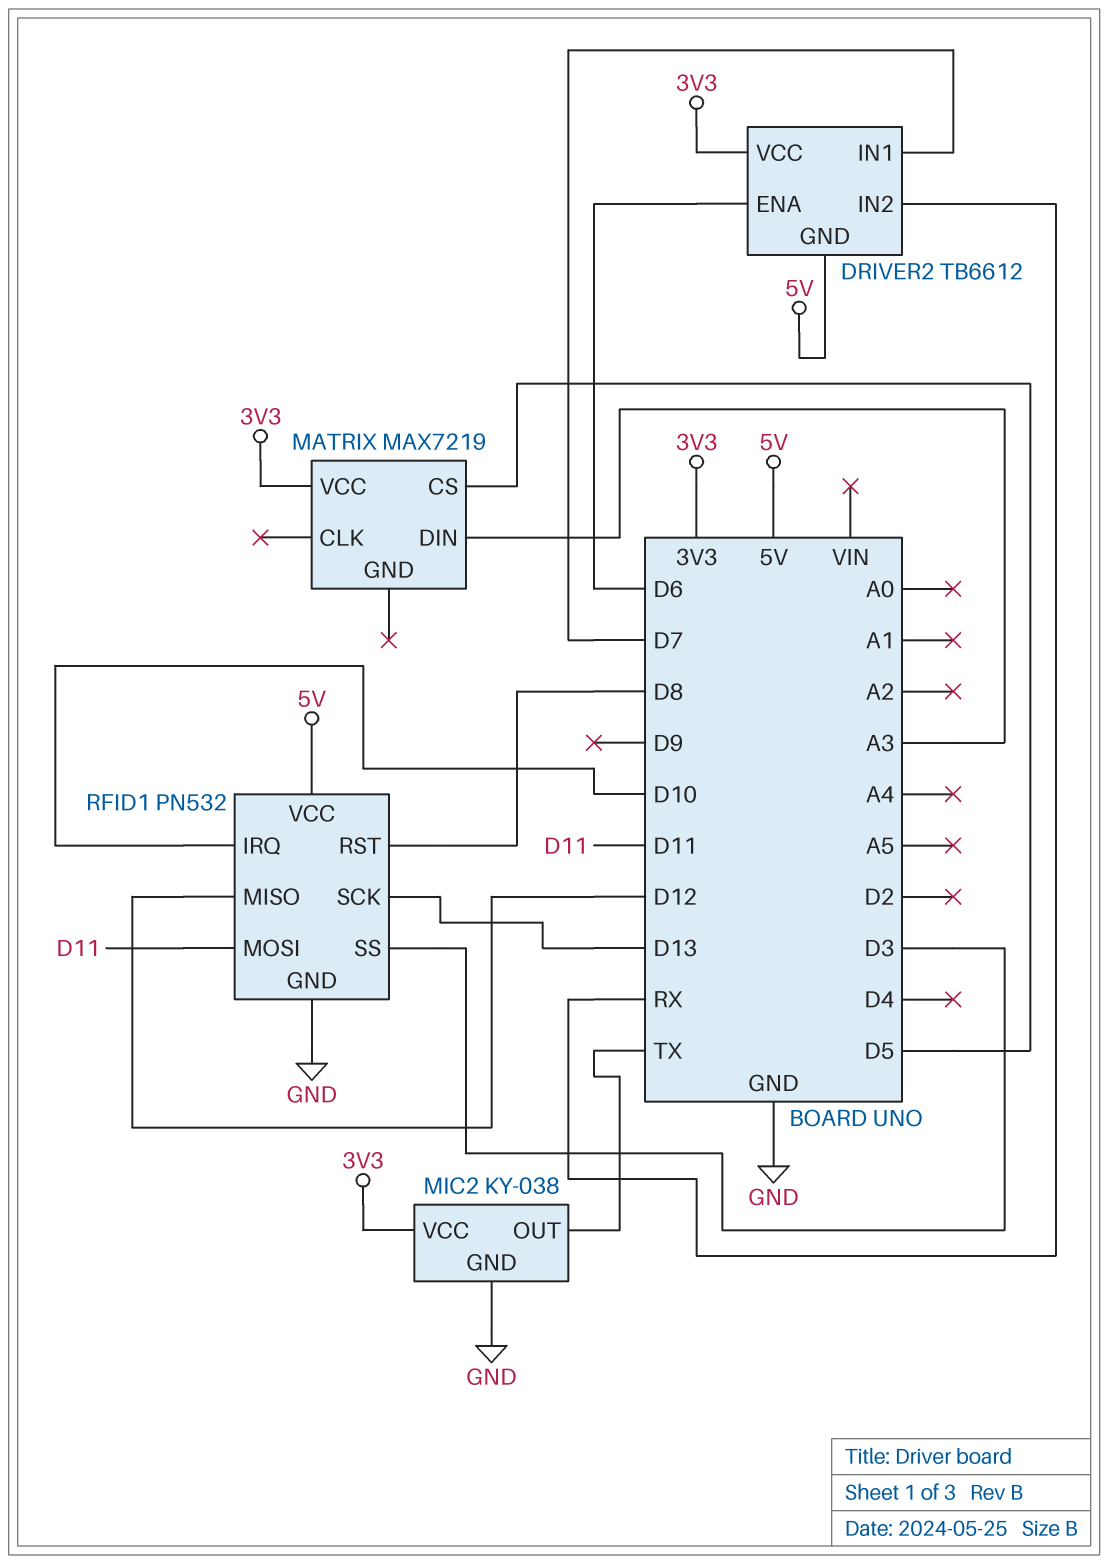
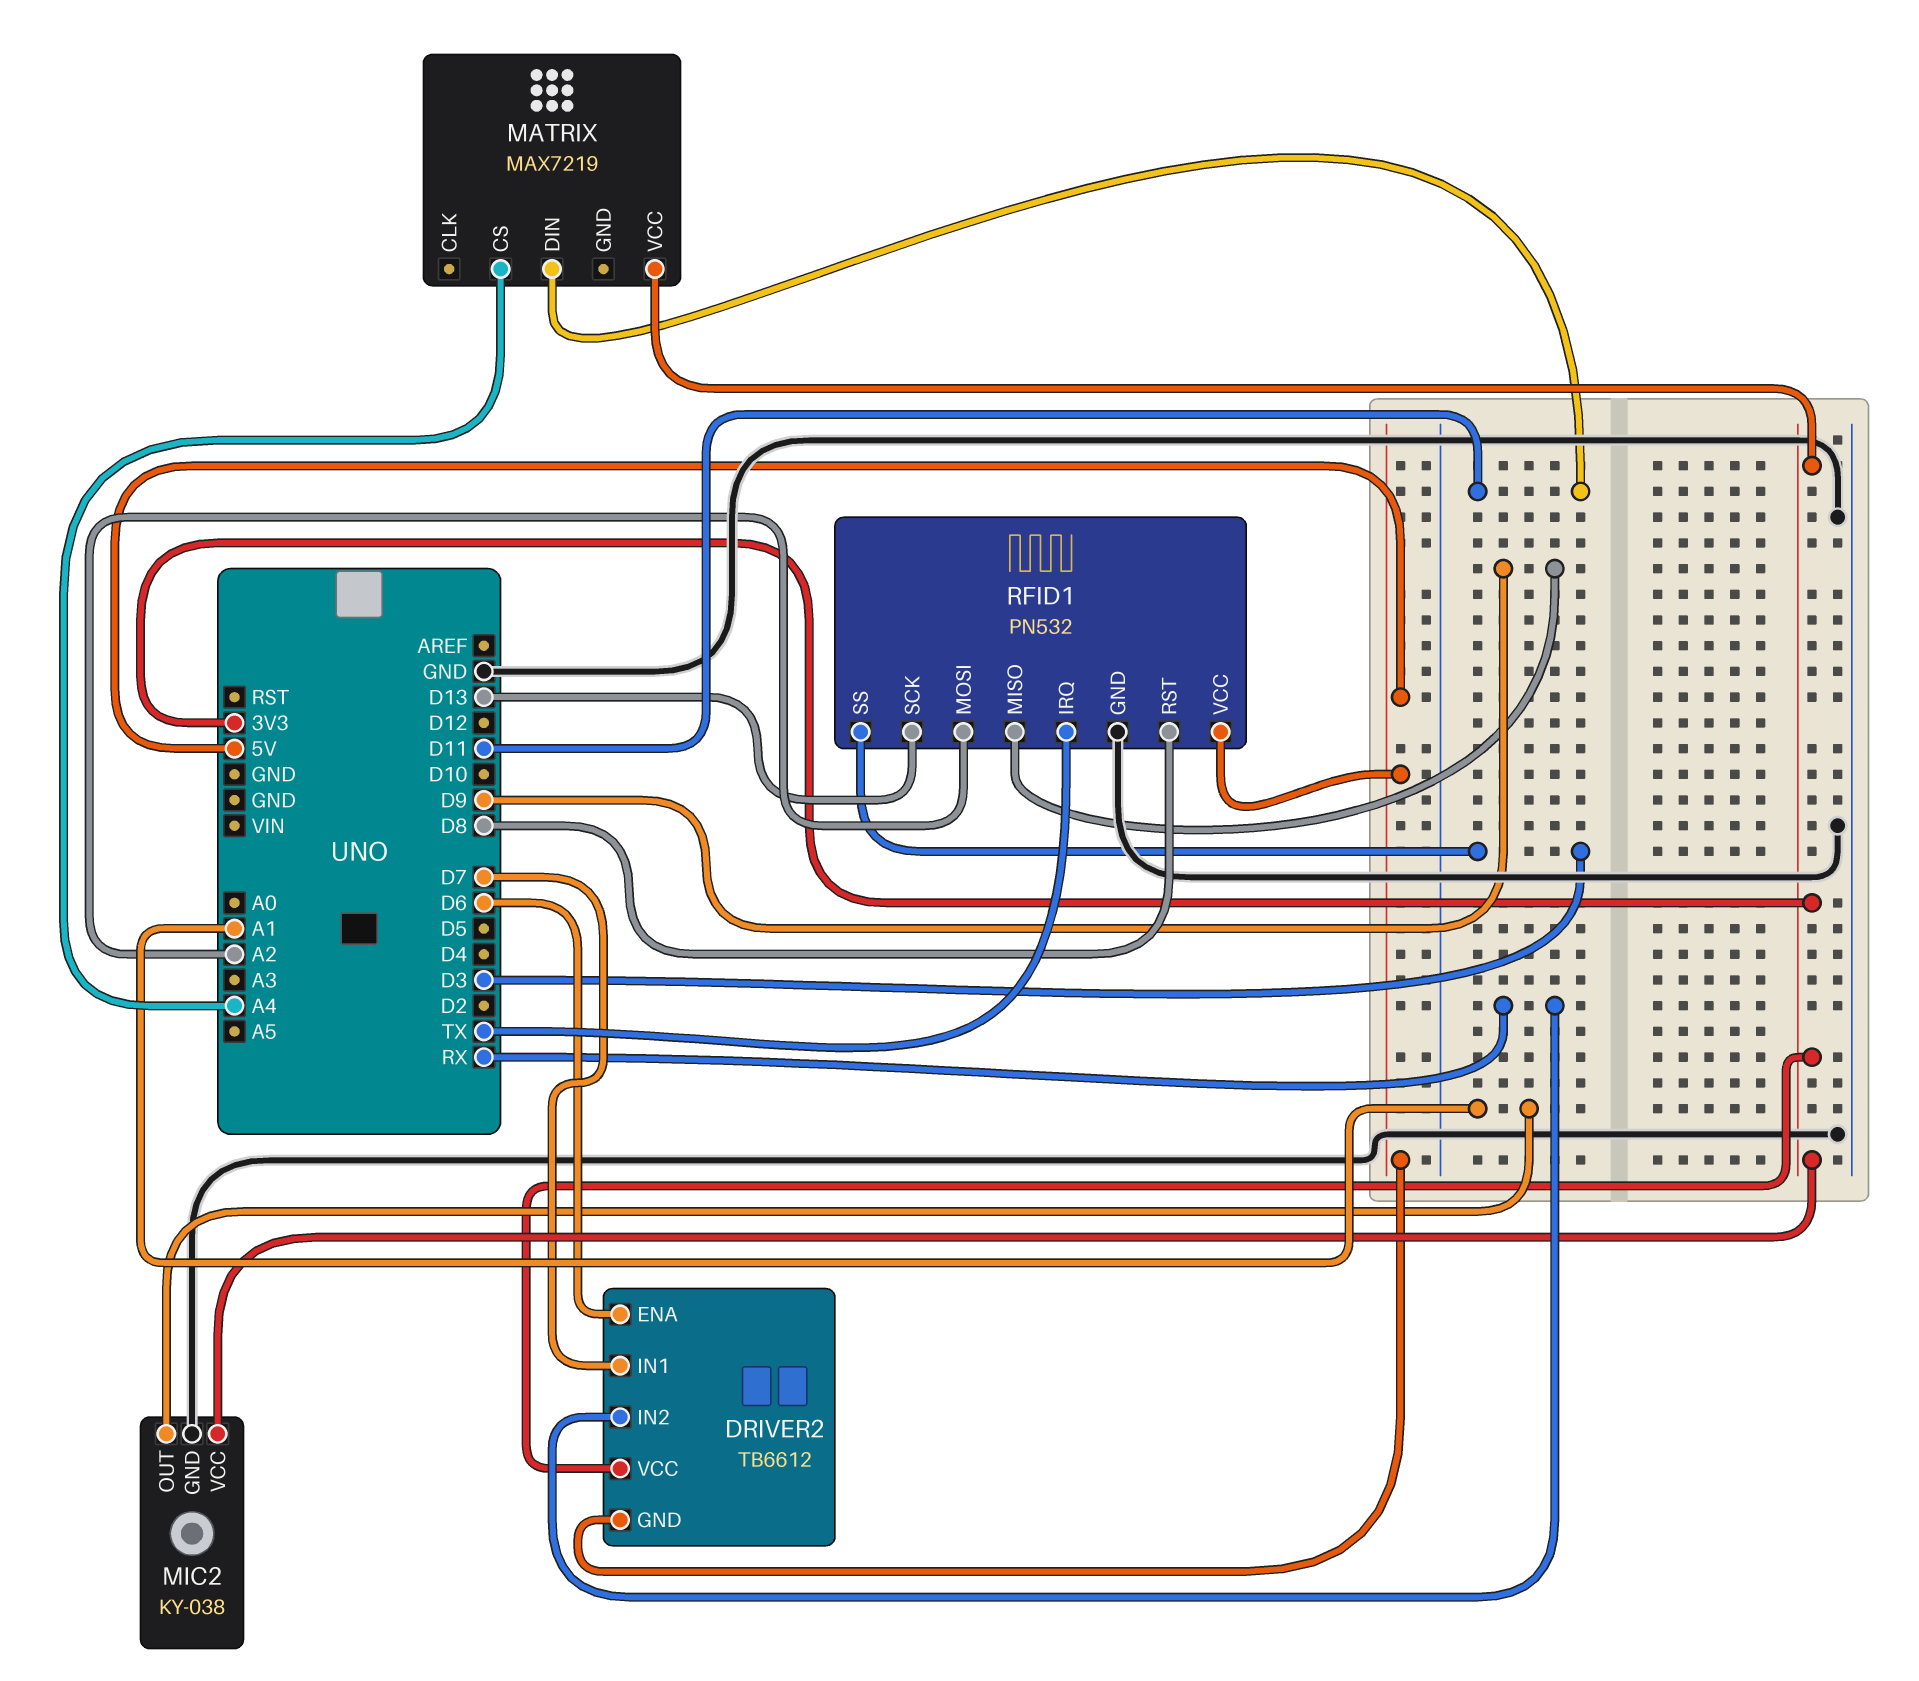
MATRIX pin CS: D5 -> A4
MATRIX pin DIN: A3 -> D11
MIC2 pin OUT: TX -> A1
RFID1 pin IRQ: D10 -> TX
RFID1 pin MISO: D12 -> D9
RFID1 pin MOSI: D11 -> A2

